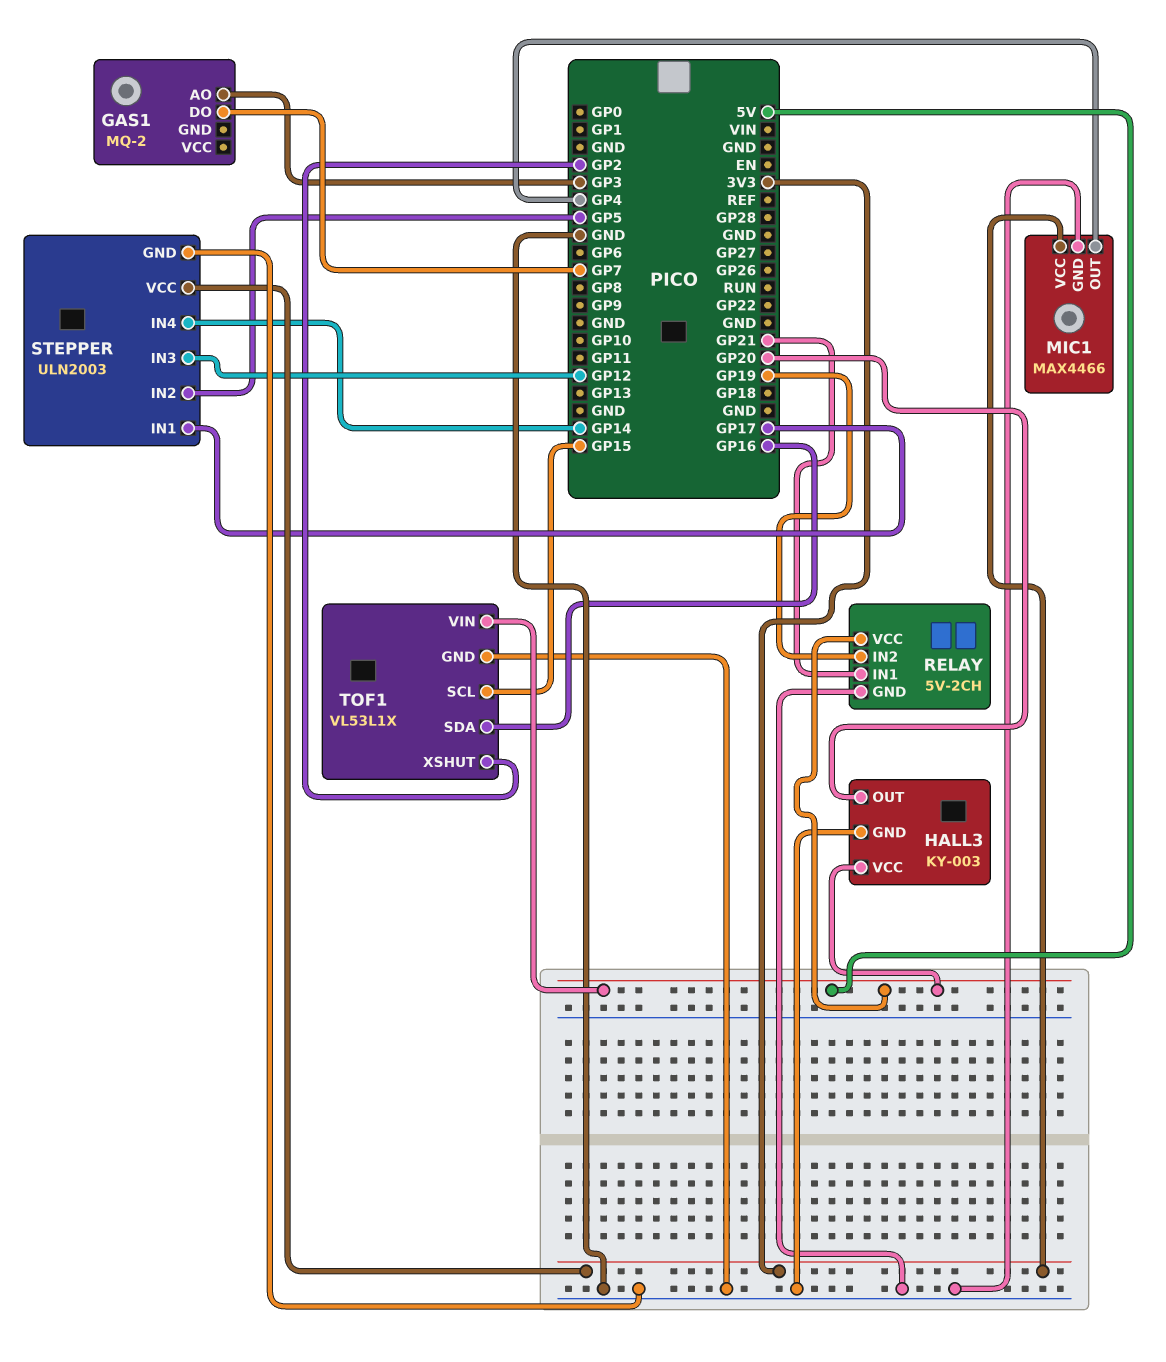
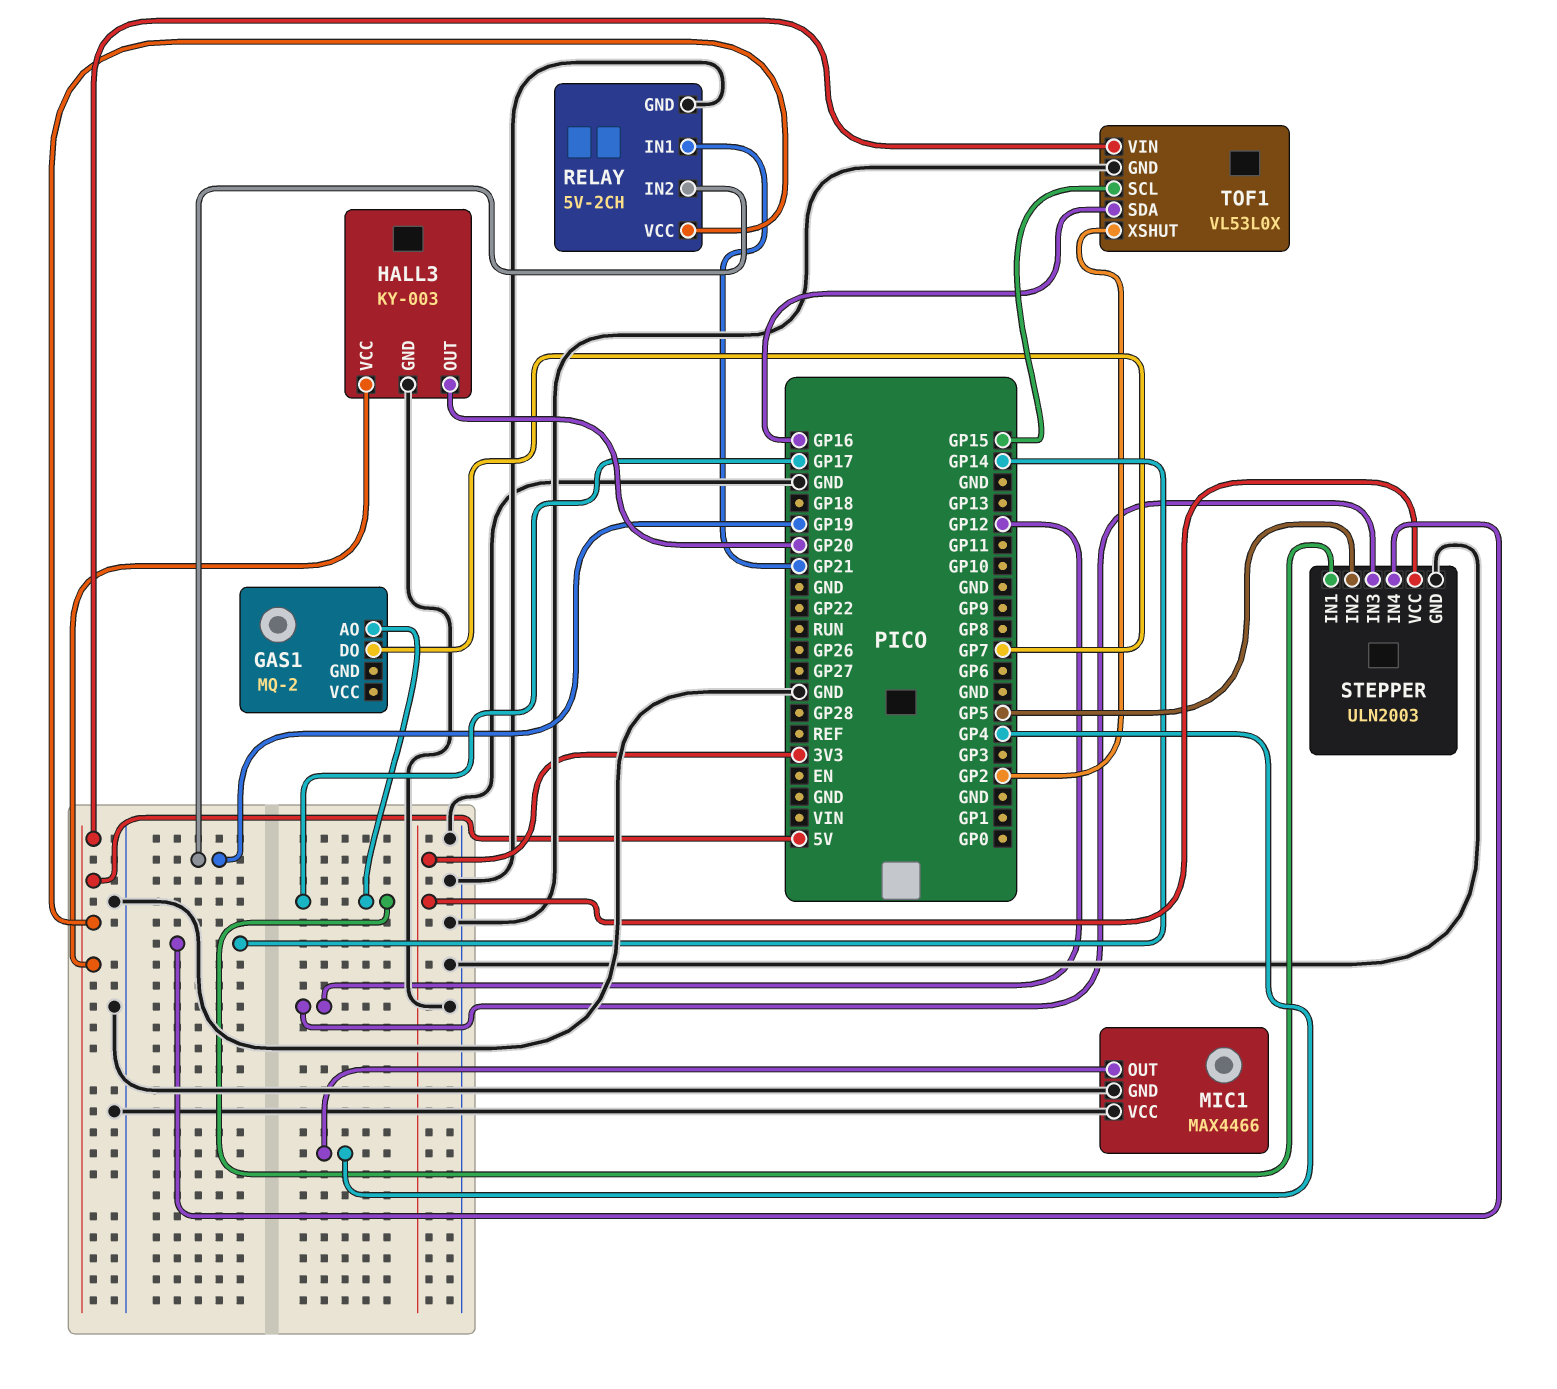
GAS1 pin AO: GP3 -> GP17
MIC1 pin VCC: 3V3 -> GND
TOF1: VL53L1X -> VL53L0X

